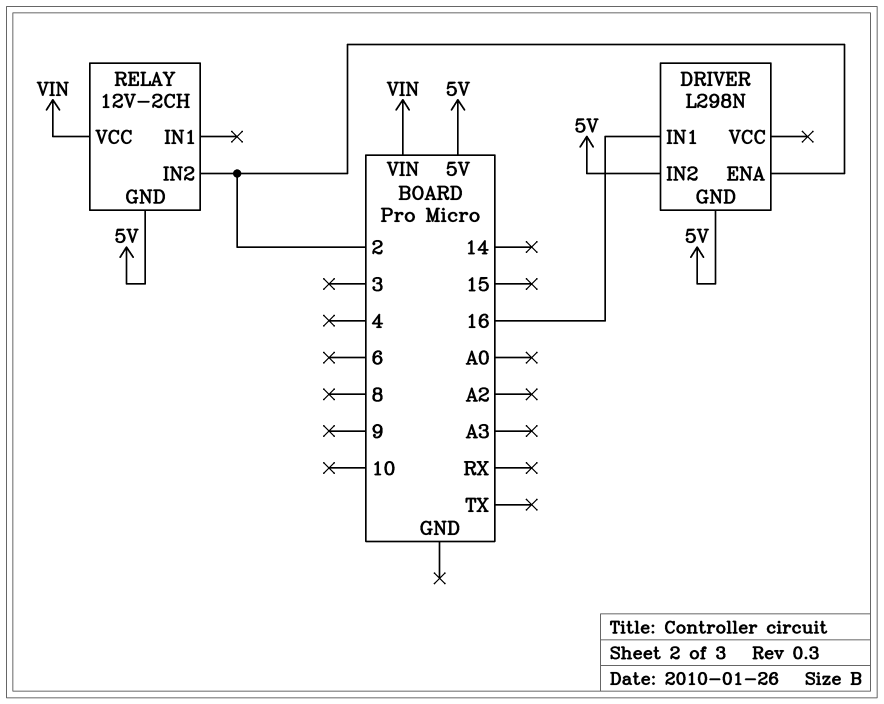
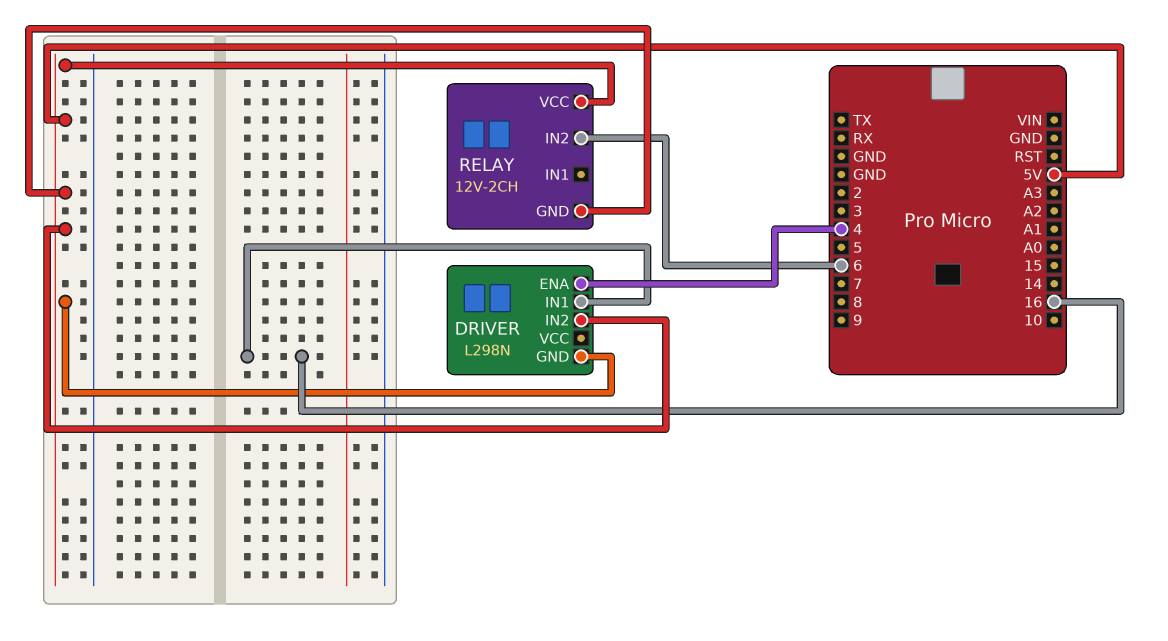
DRIVER pin ENA: 2 -> 4
RELAY pin IN2: 2 -> 6
RELAY pin VCC: VIN -> 5V

